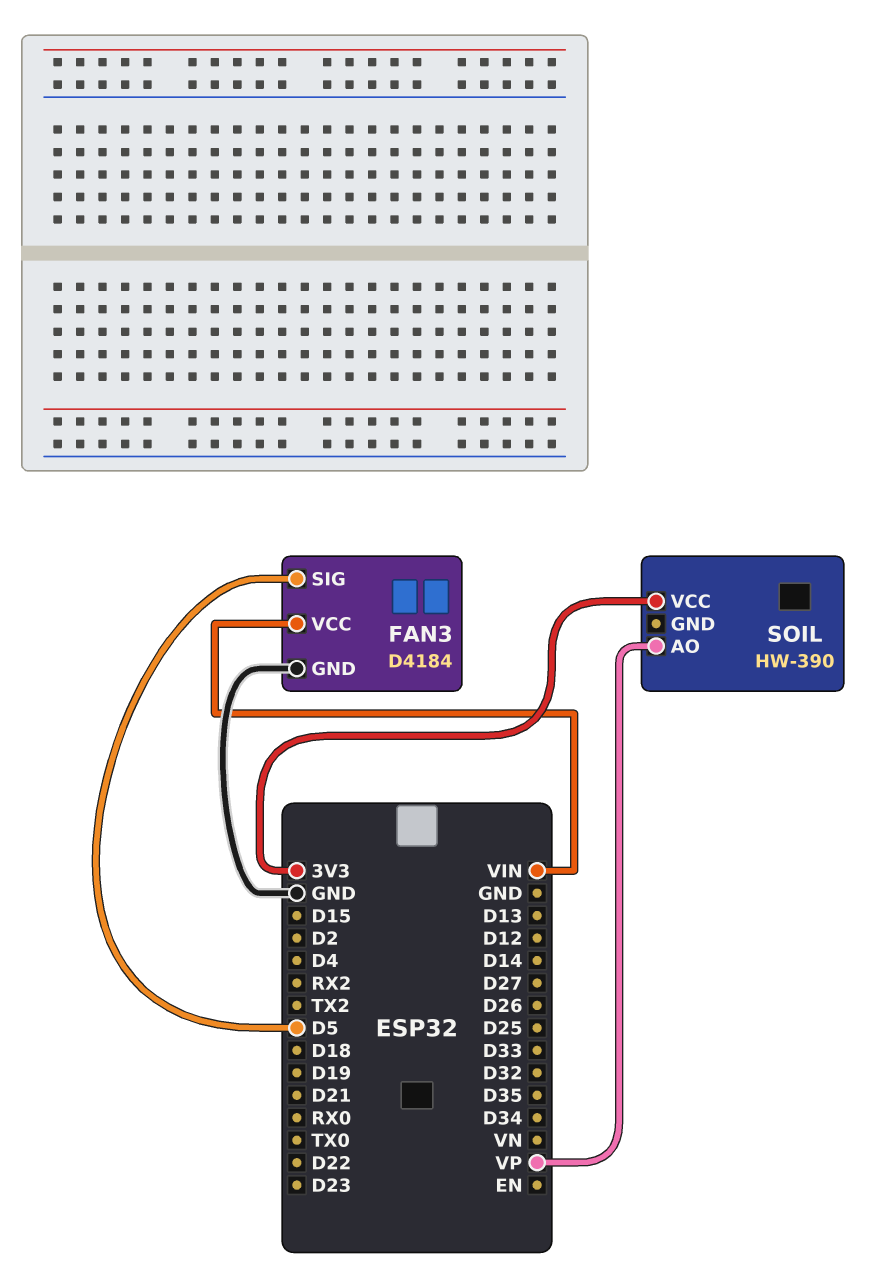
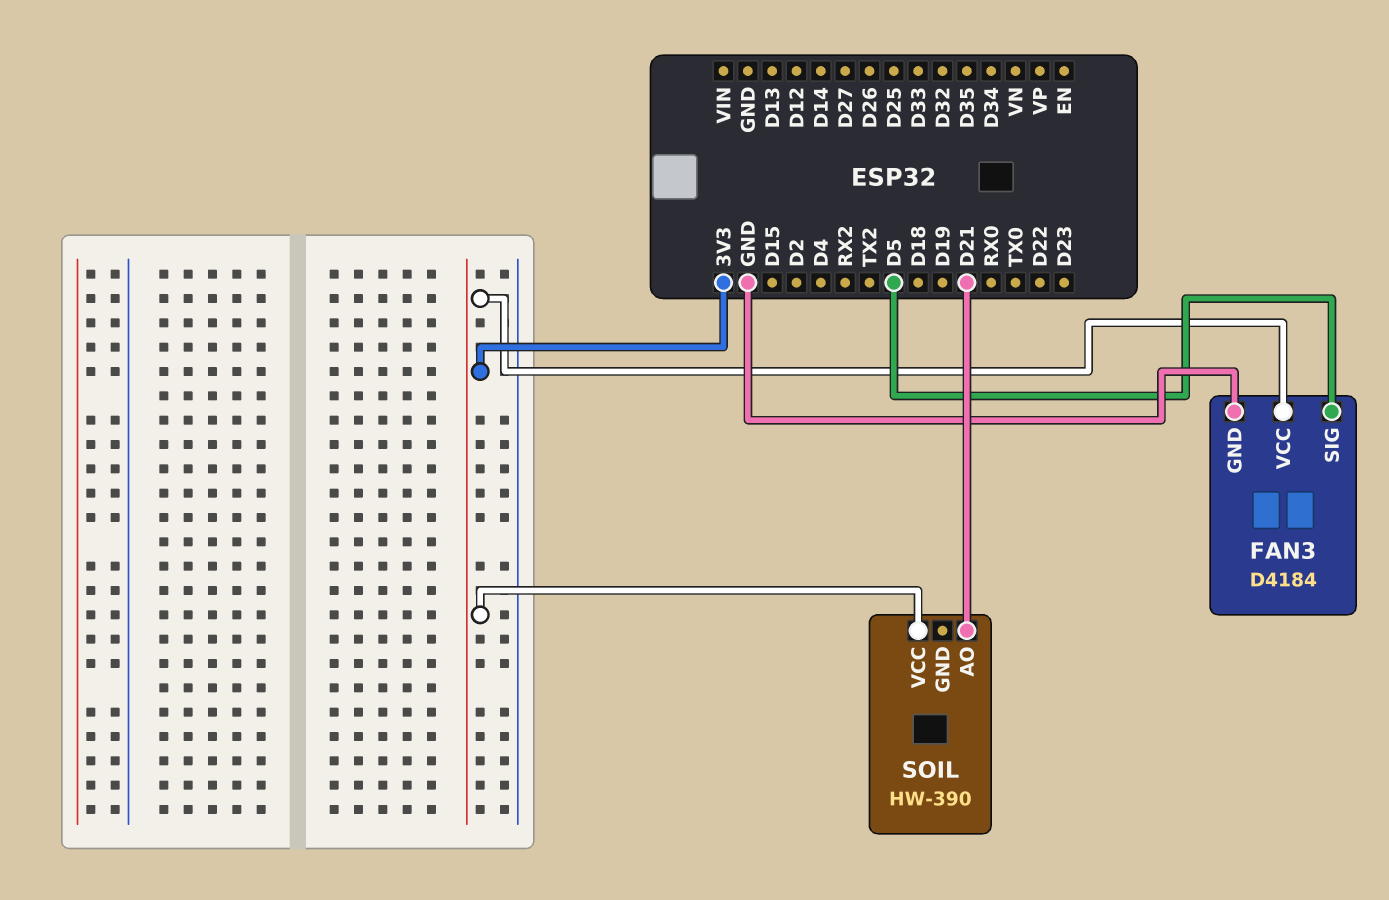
FAN3 pin VCC: VIN -> 3V3
SOIL pin AO: VP -> D21

